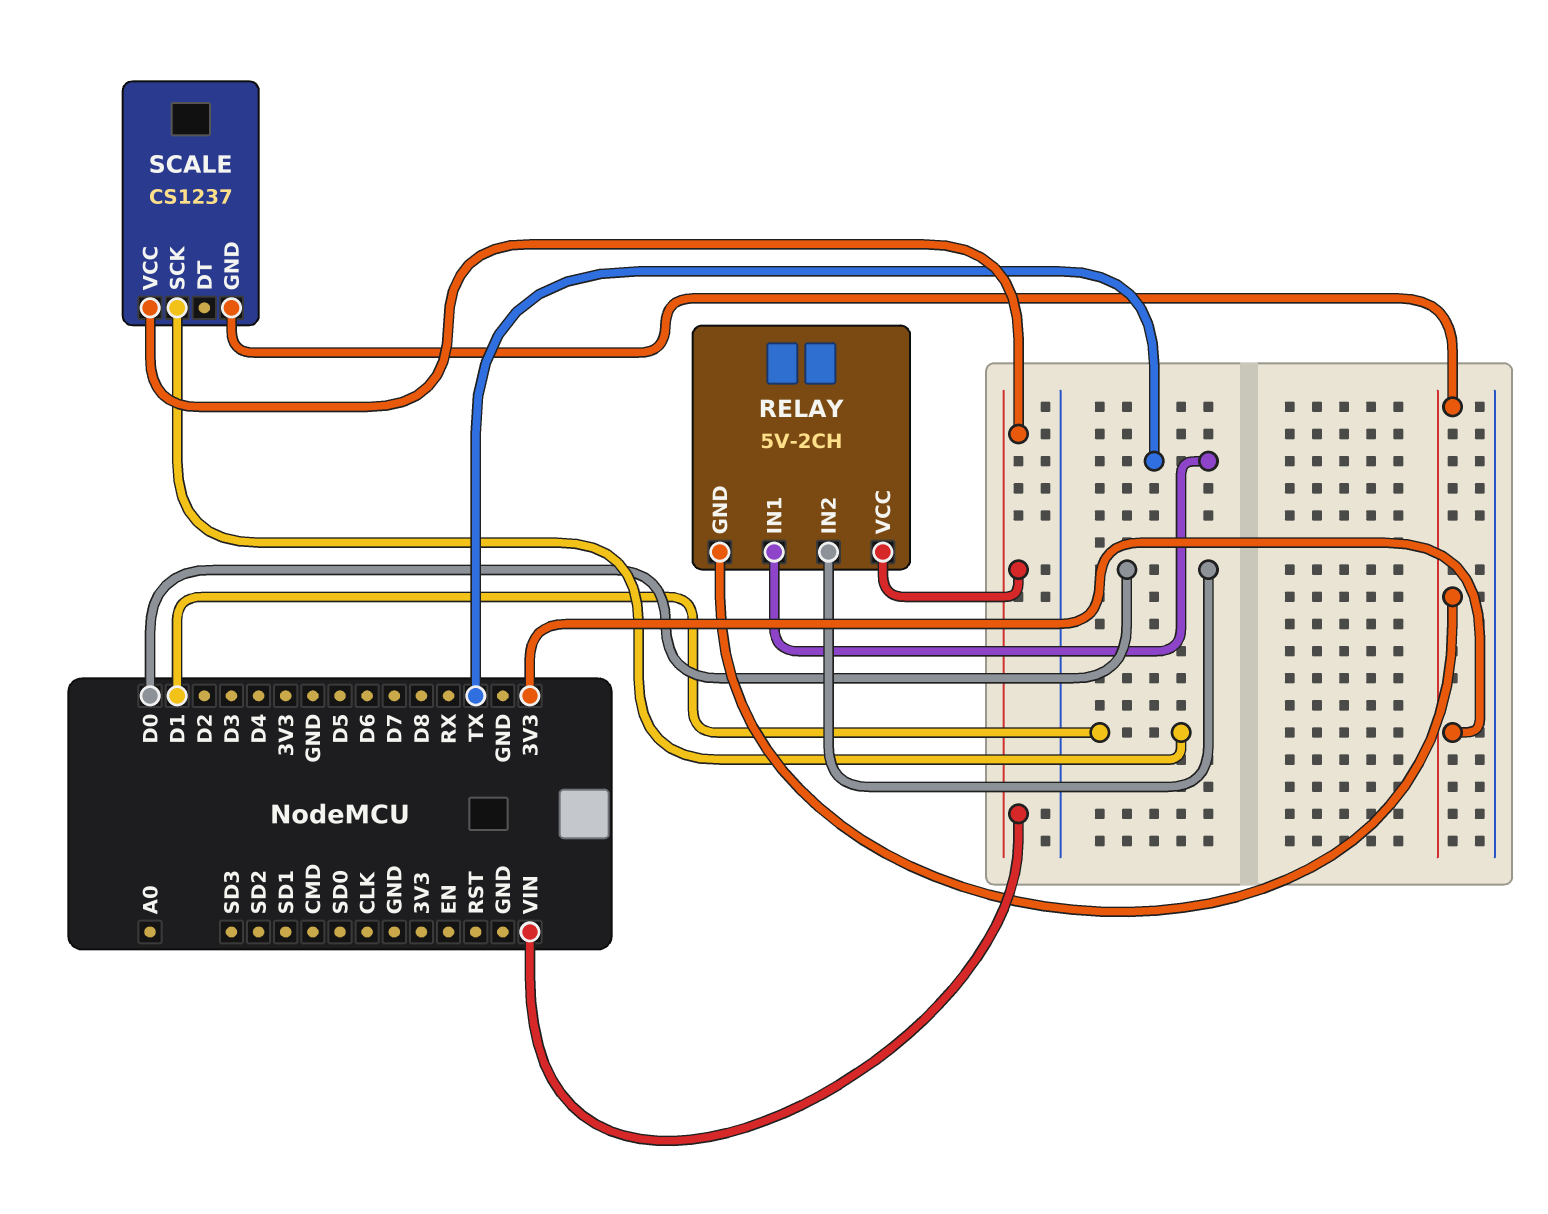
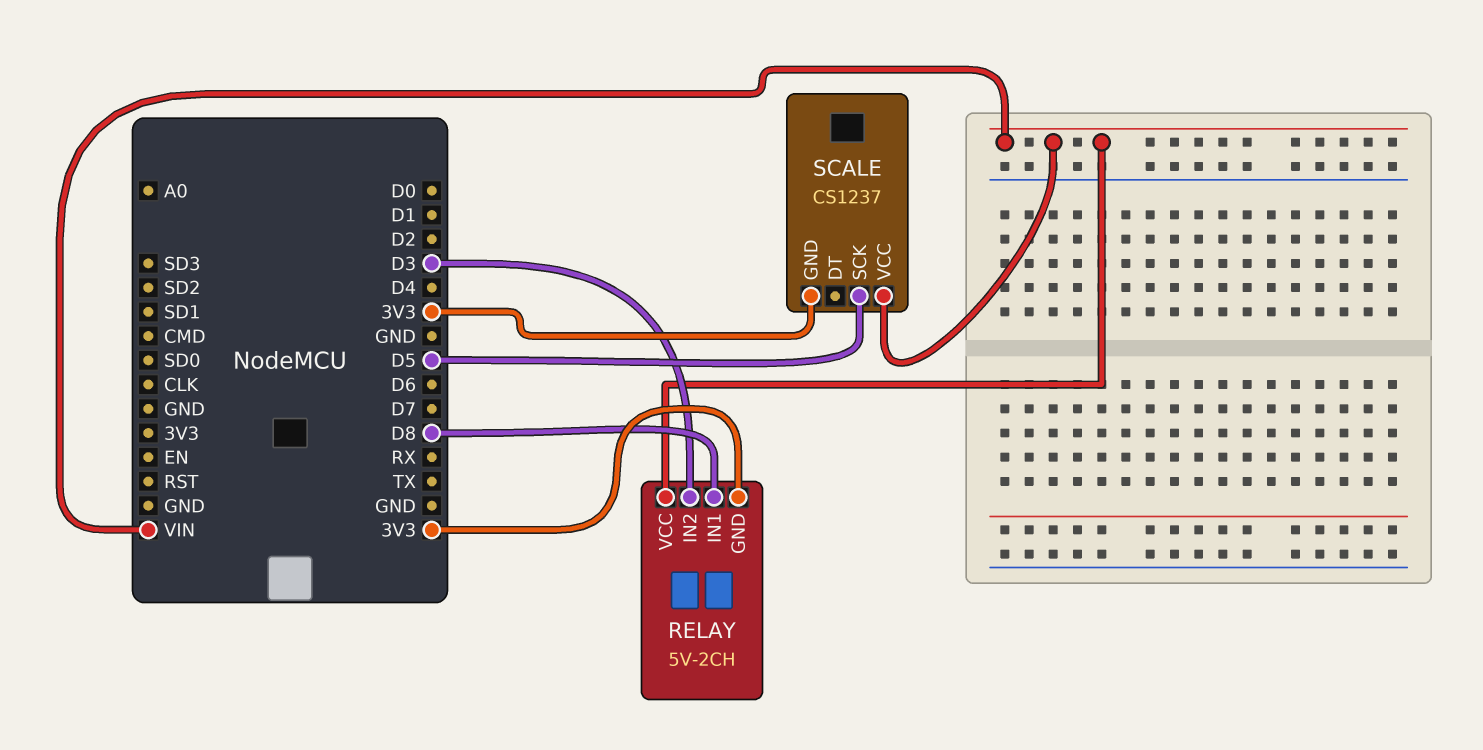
RELAY pin IN1: TX -> D8
RELAY pin IN2: D0 -> D3
SCALE pin SCK: D1 -> D5

